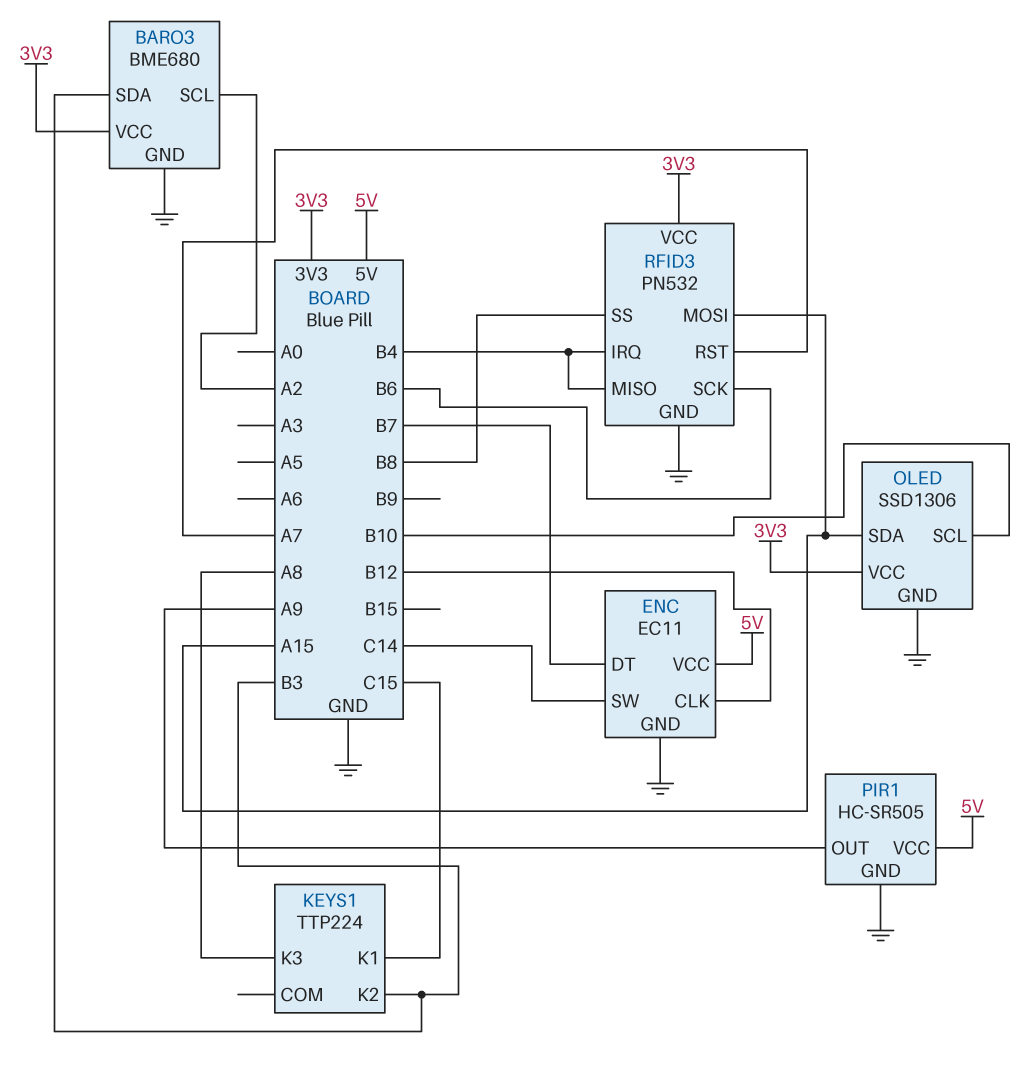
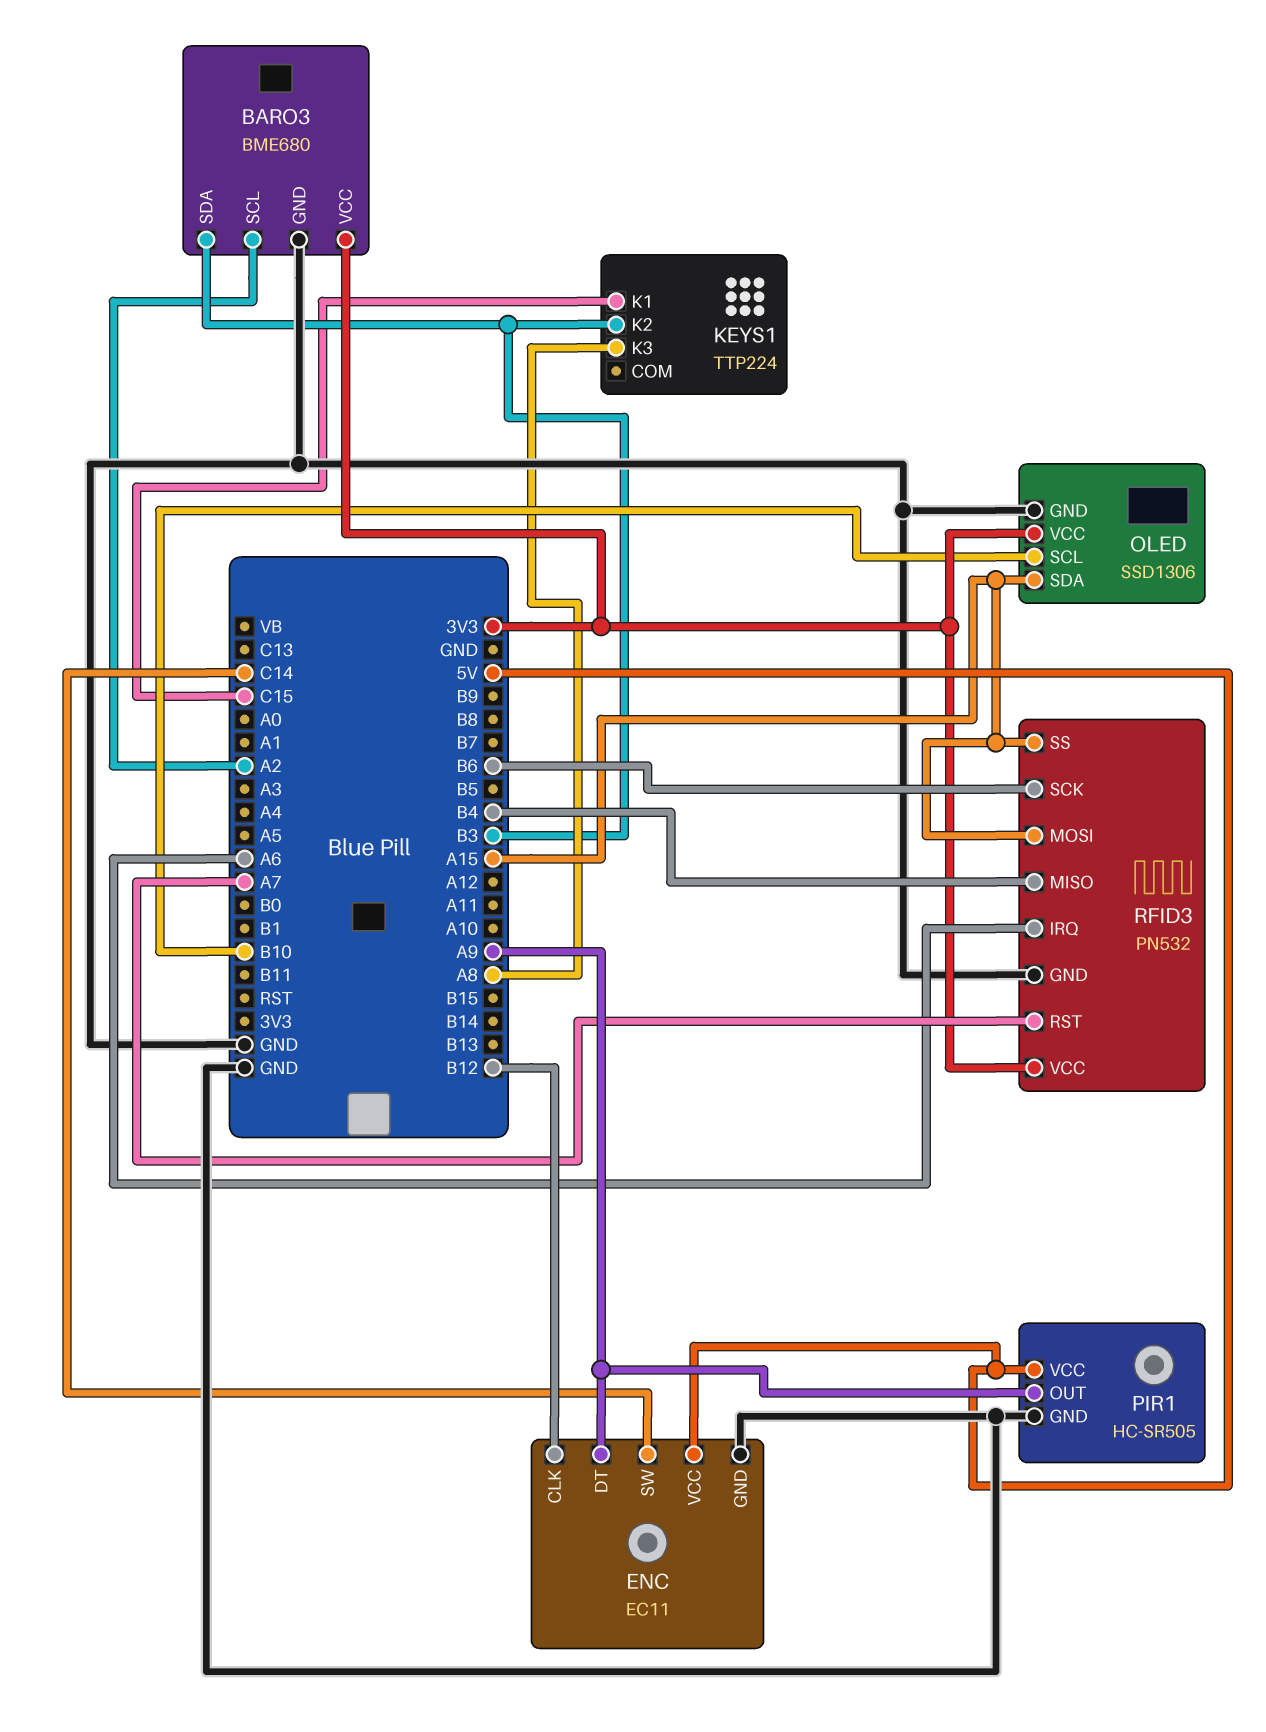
ENC pin DT: B7 -> A9
RFID3 pin IRQ: B4 -> A6
RFID3 pin SS: B8 -> A15

